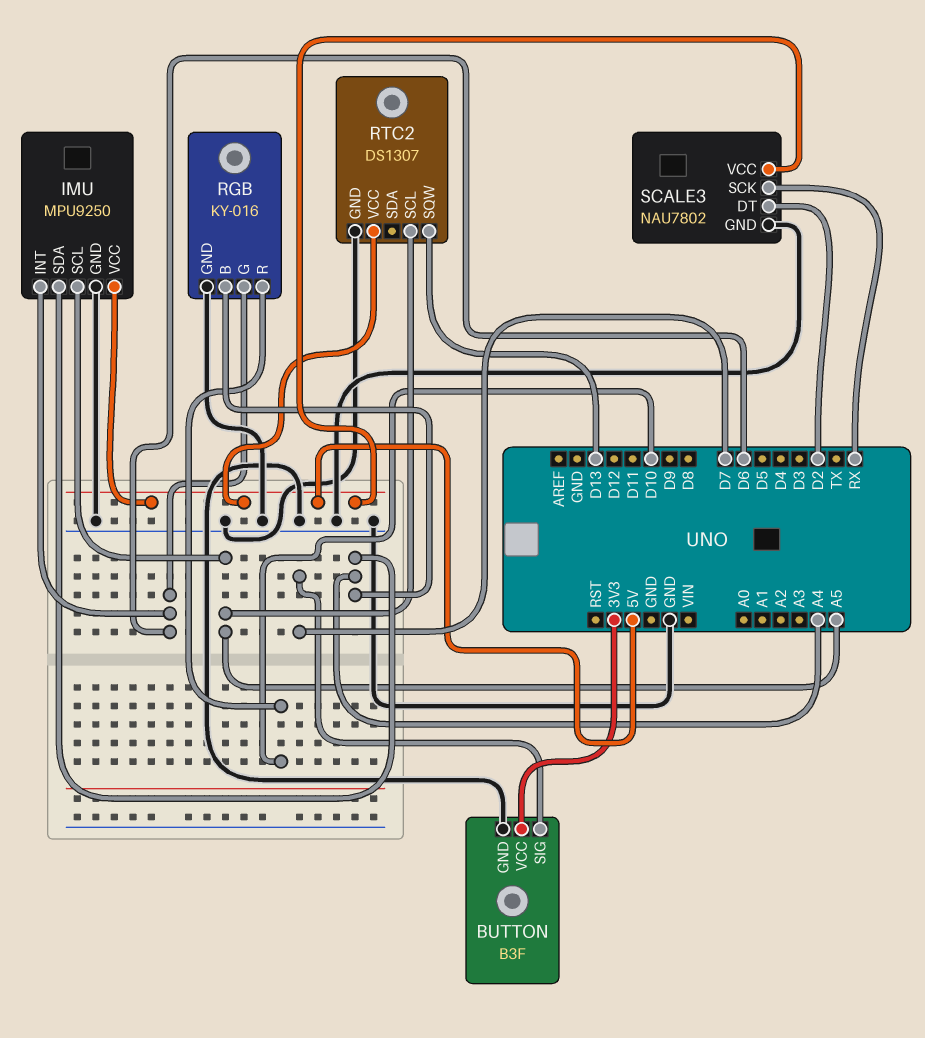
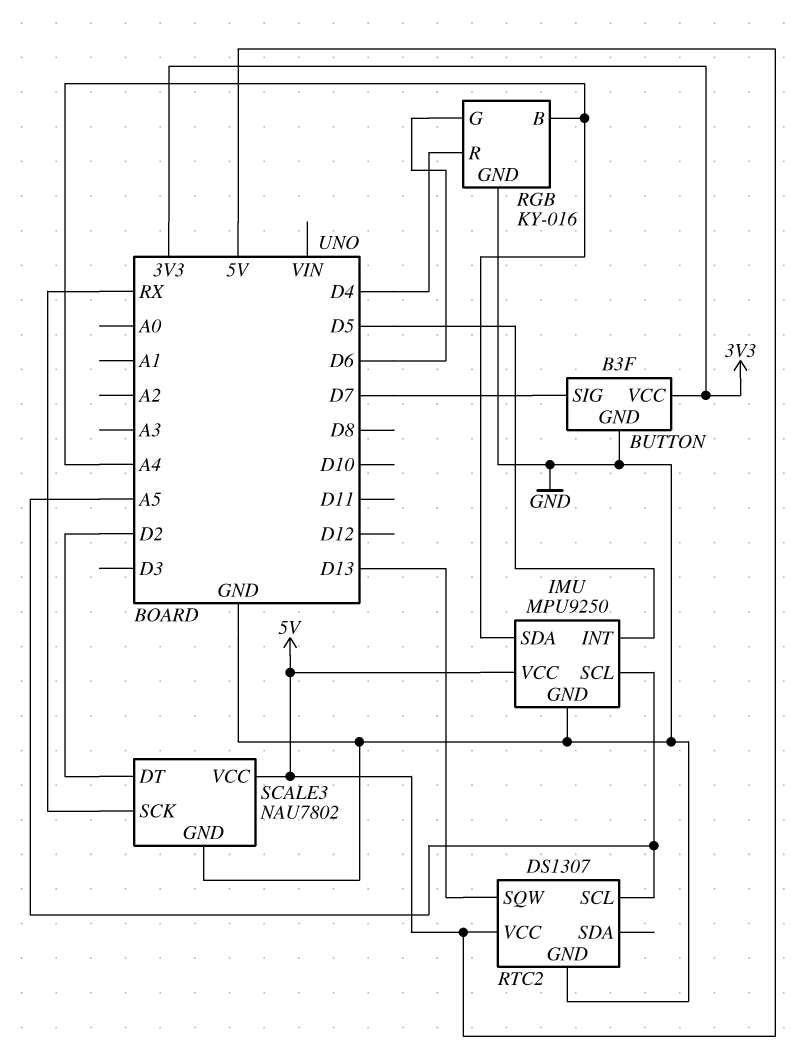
IMU pin INT: D6 -> D5
RGB pin R: D10 -> D4

